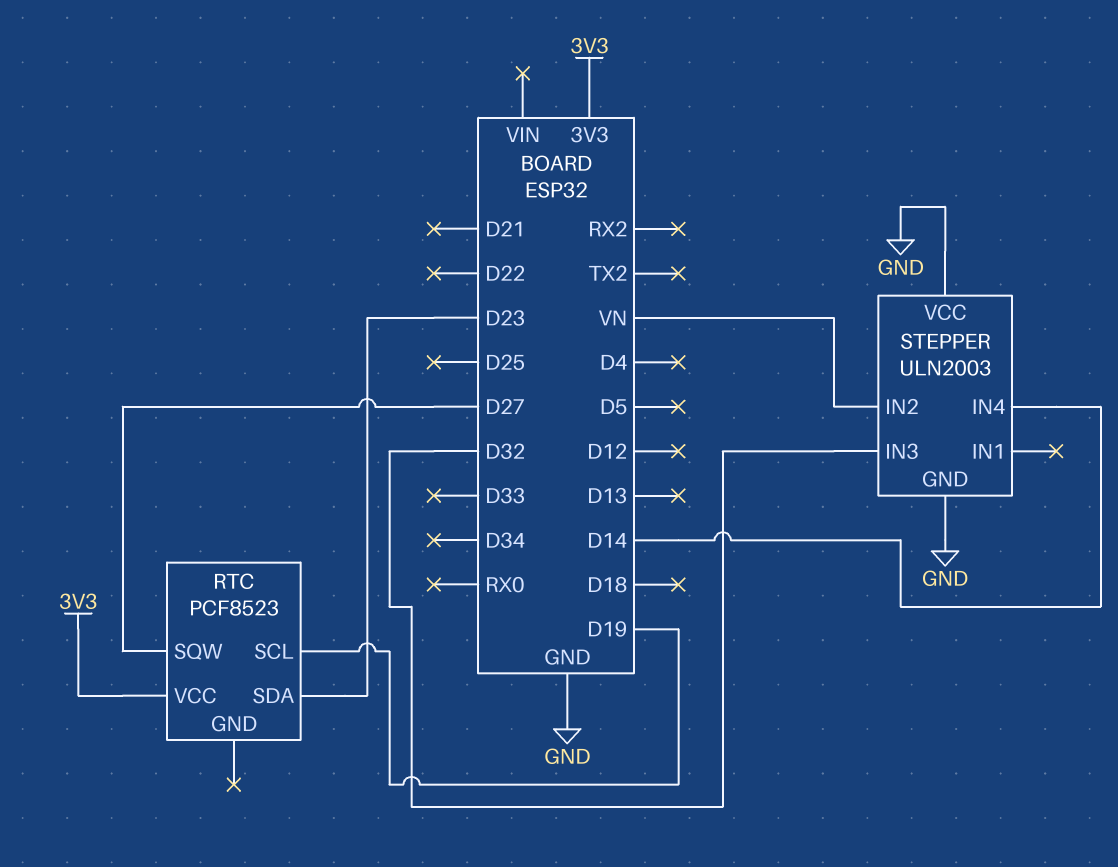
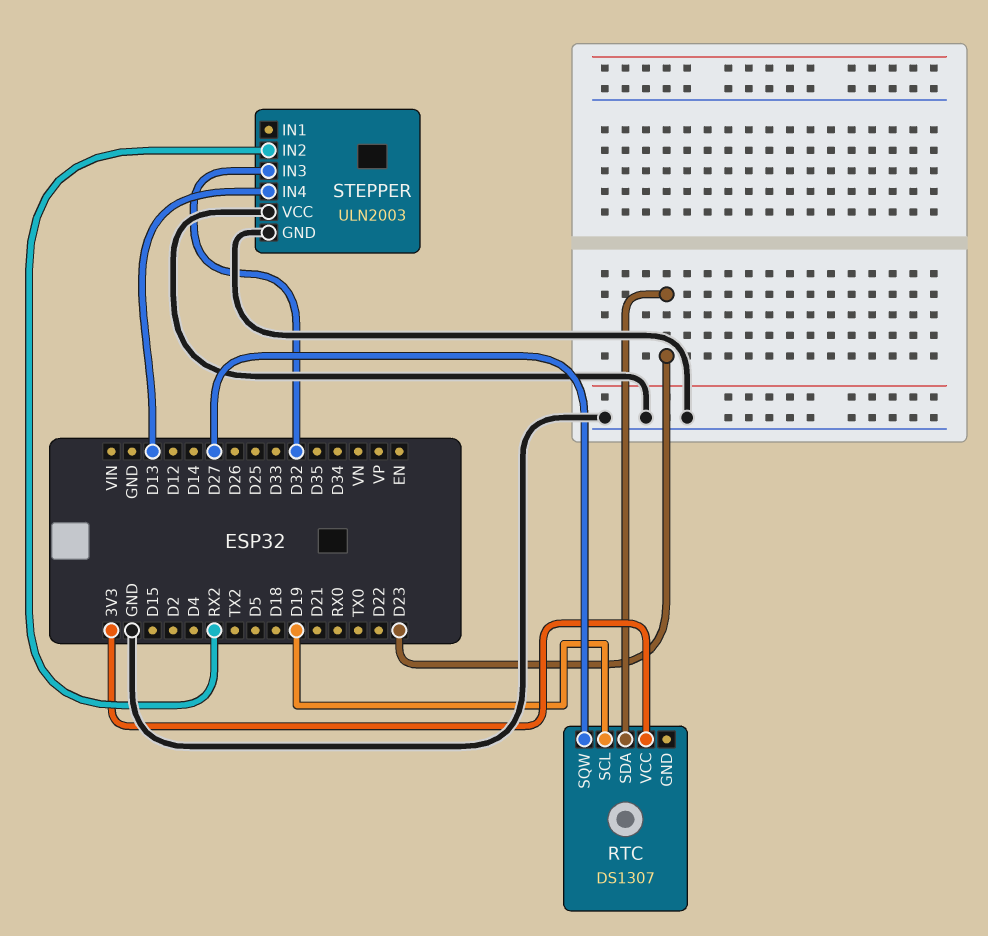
RTC: PCF8523 -> DS1307
STEPPER pin IN2: VN -> RX2
STEPPER pin IN4: D14 -> D13

